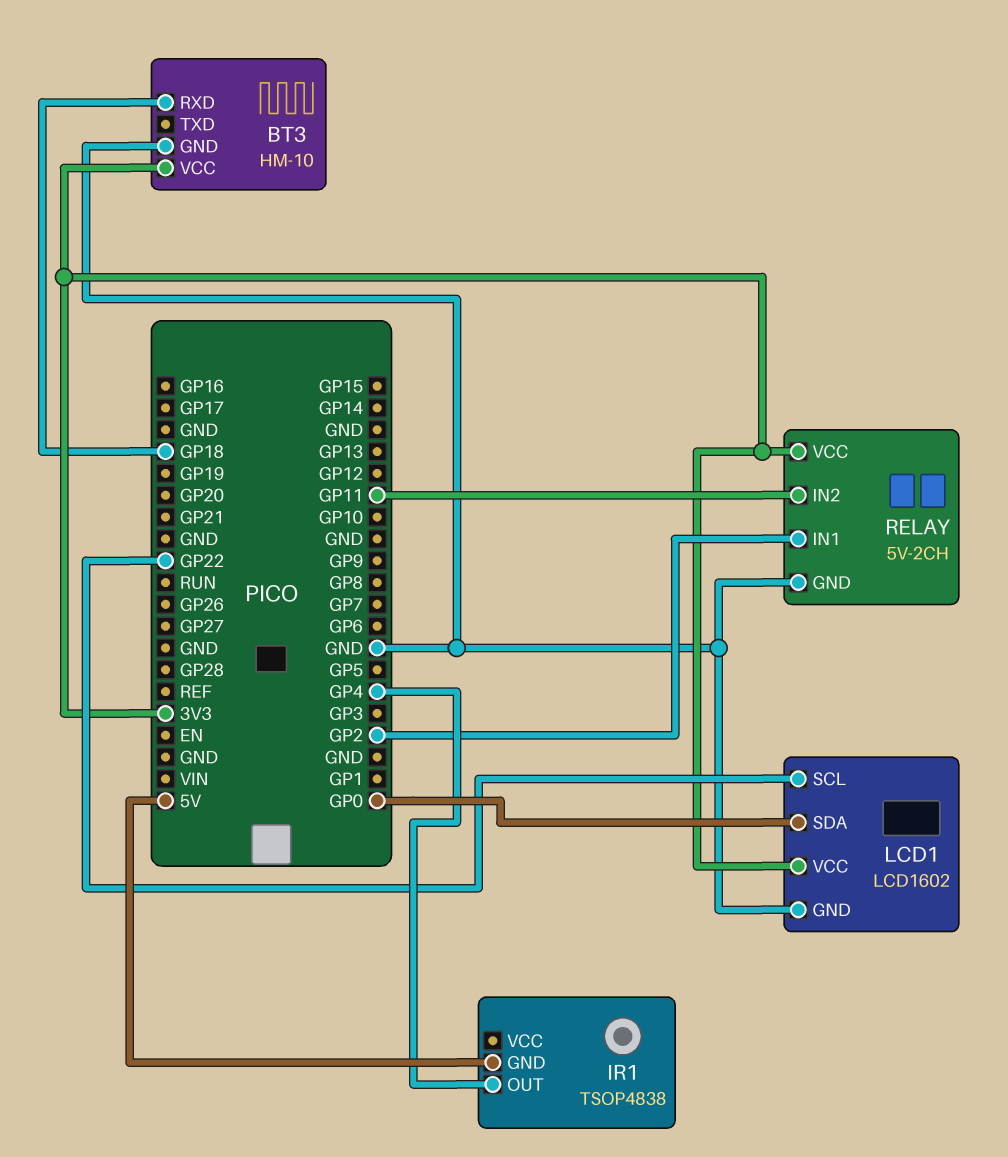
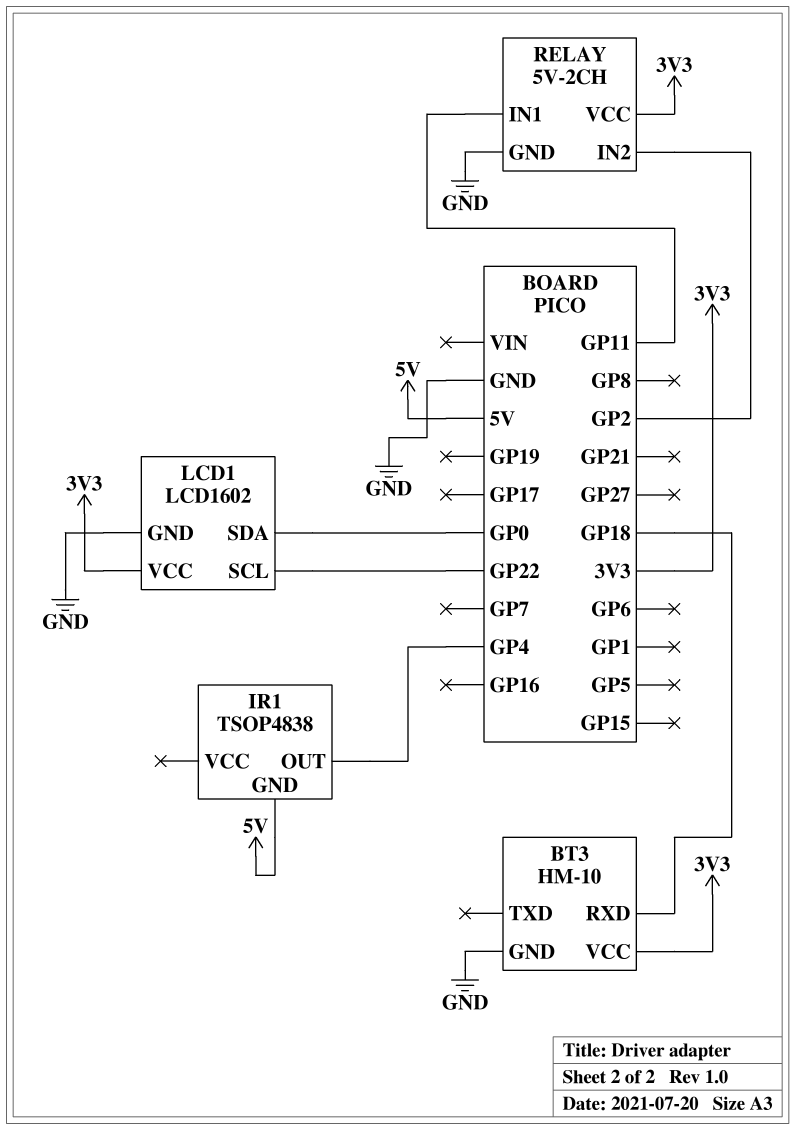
RELAY pin IN1: GP2 -> GP11
RELAY pin IN2: GP11 -> GP2

